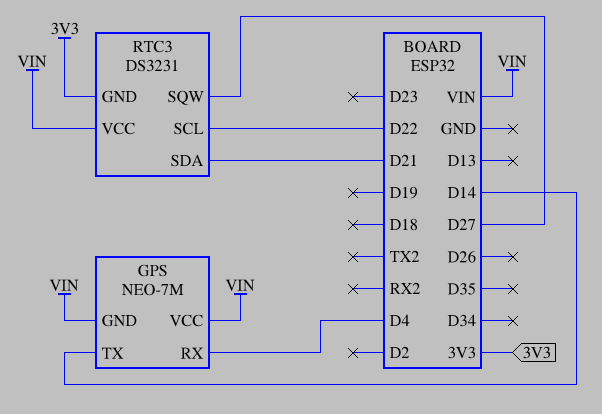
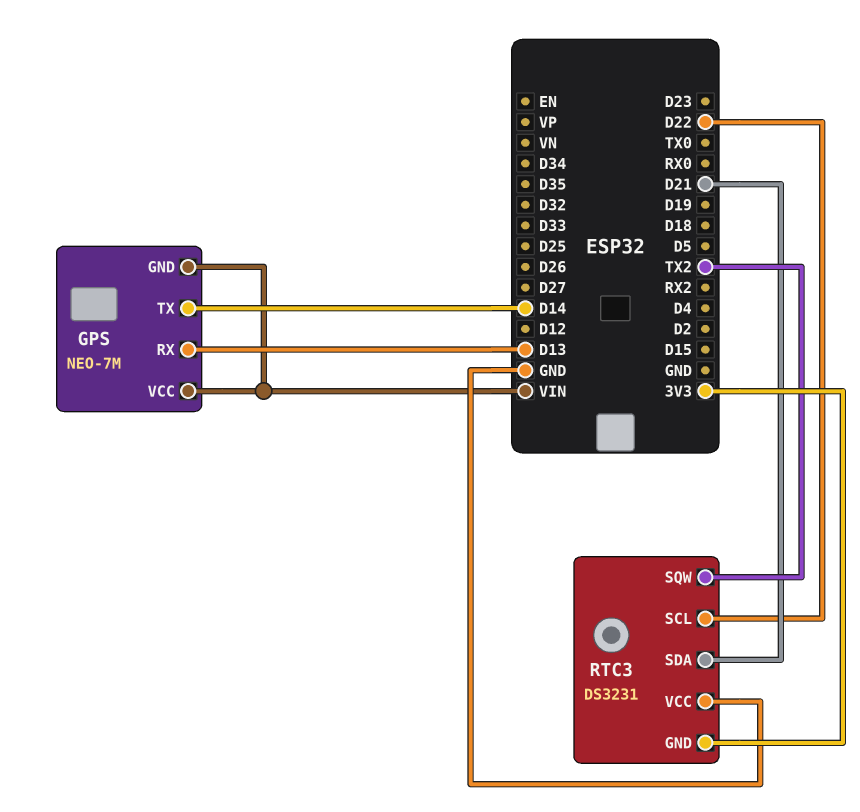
GPS pin RX: D4 -> D13
RTC3 pin SQW: D27 -> TX2
RTC3 pin VCC: VIN -> GND

